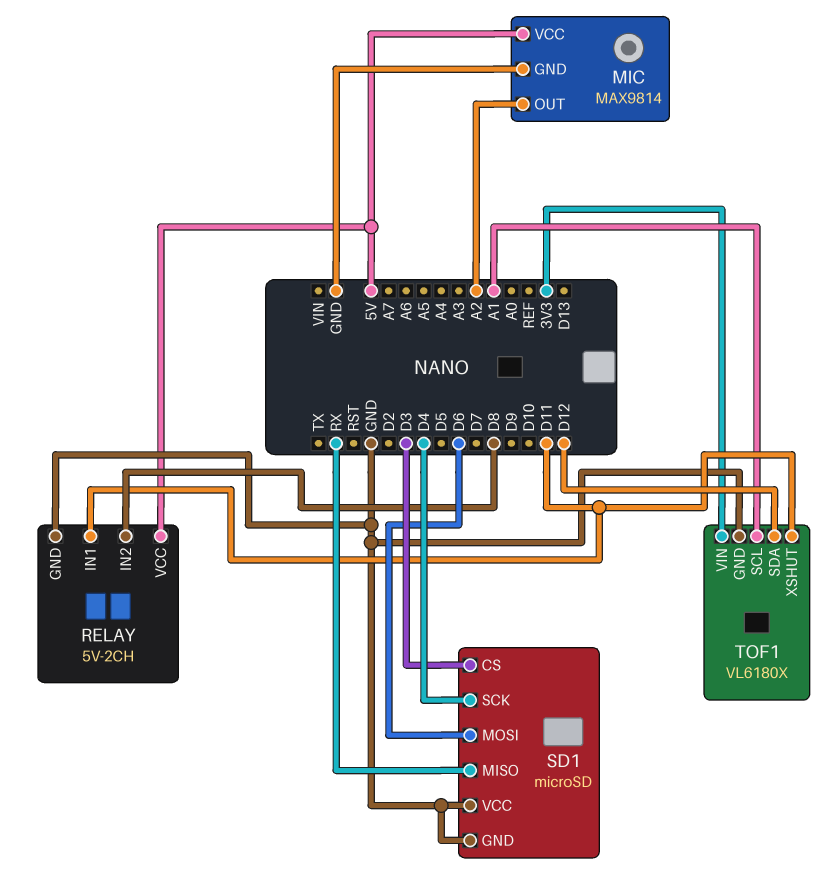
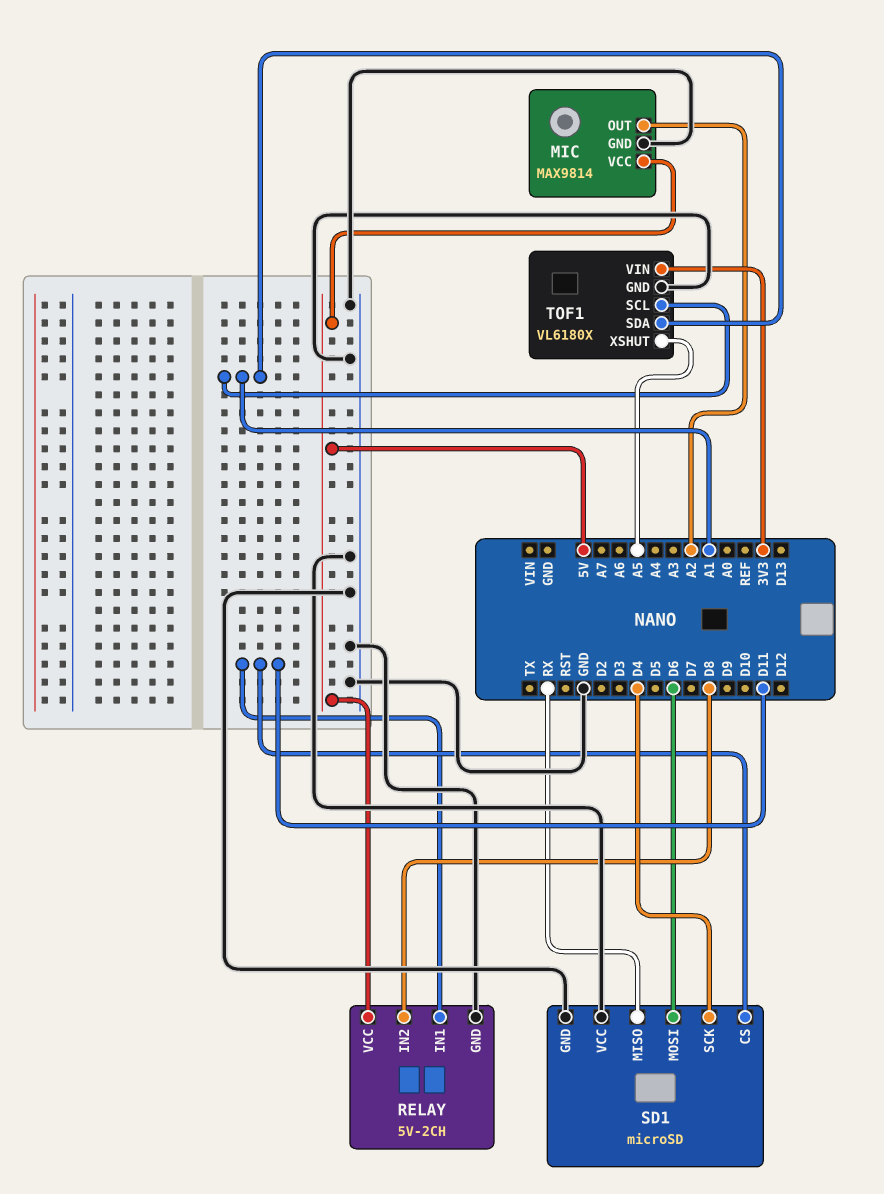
SD1 pin CS: D3 -> D11
TOF1 pin SDA: D12 -> A1
TOF1 pin XSHUT: D11 -> A5

